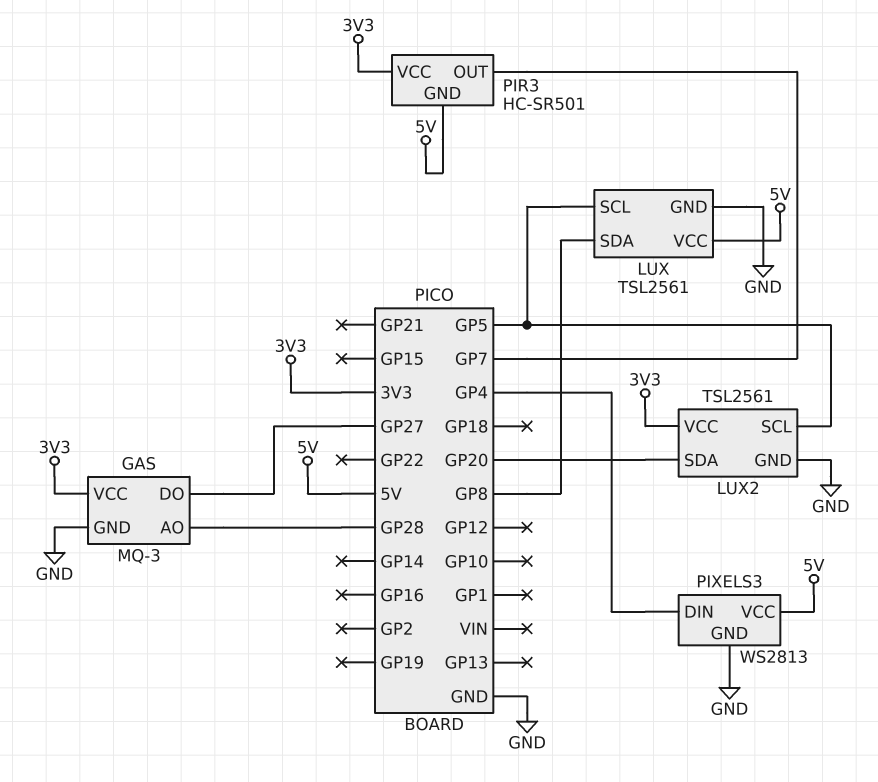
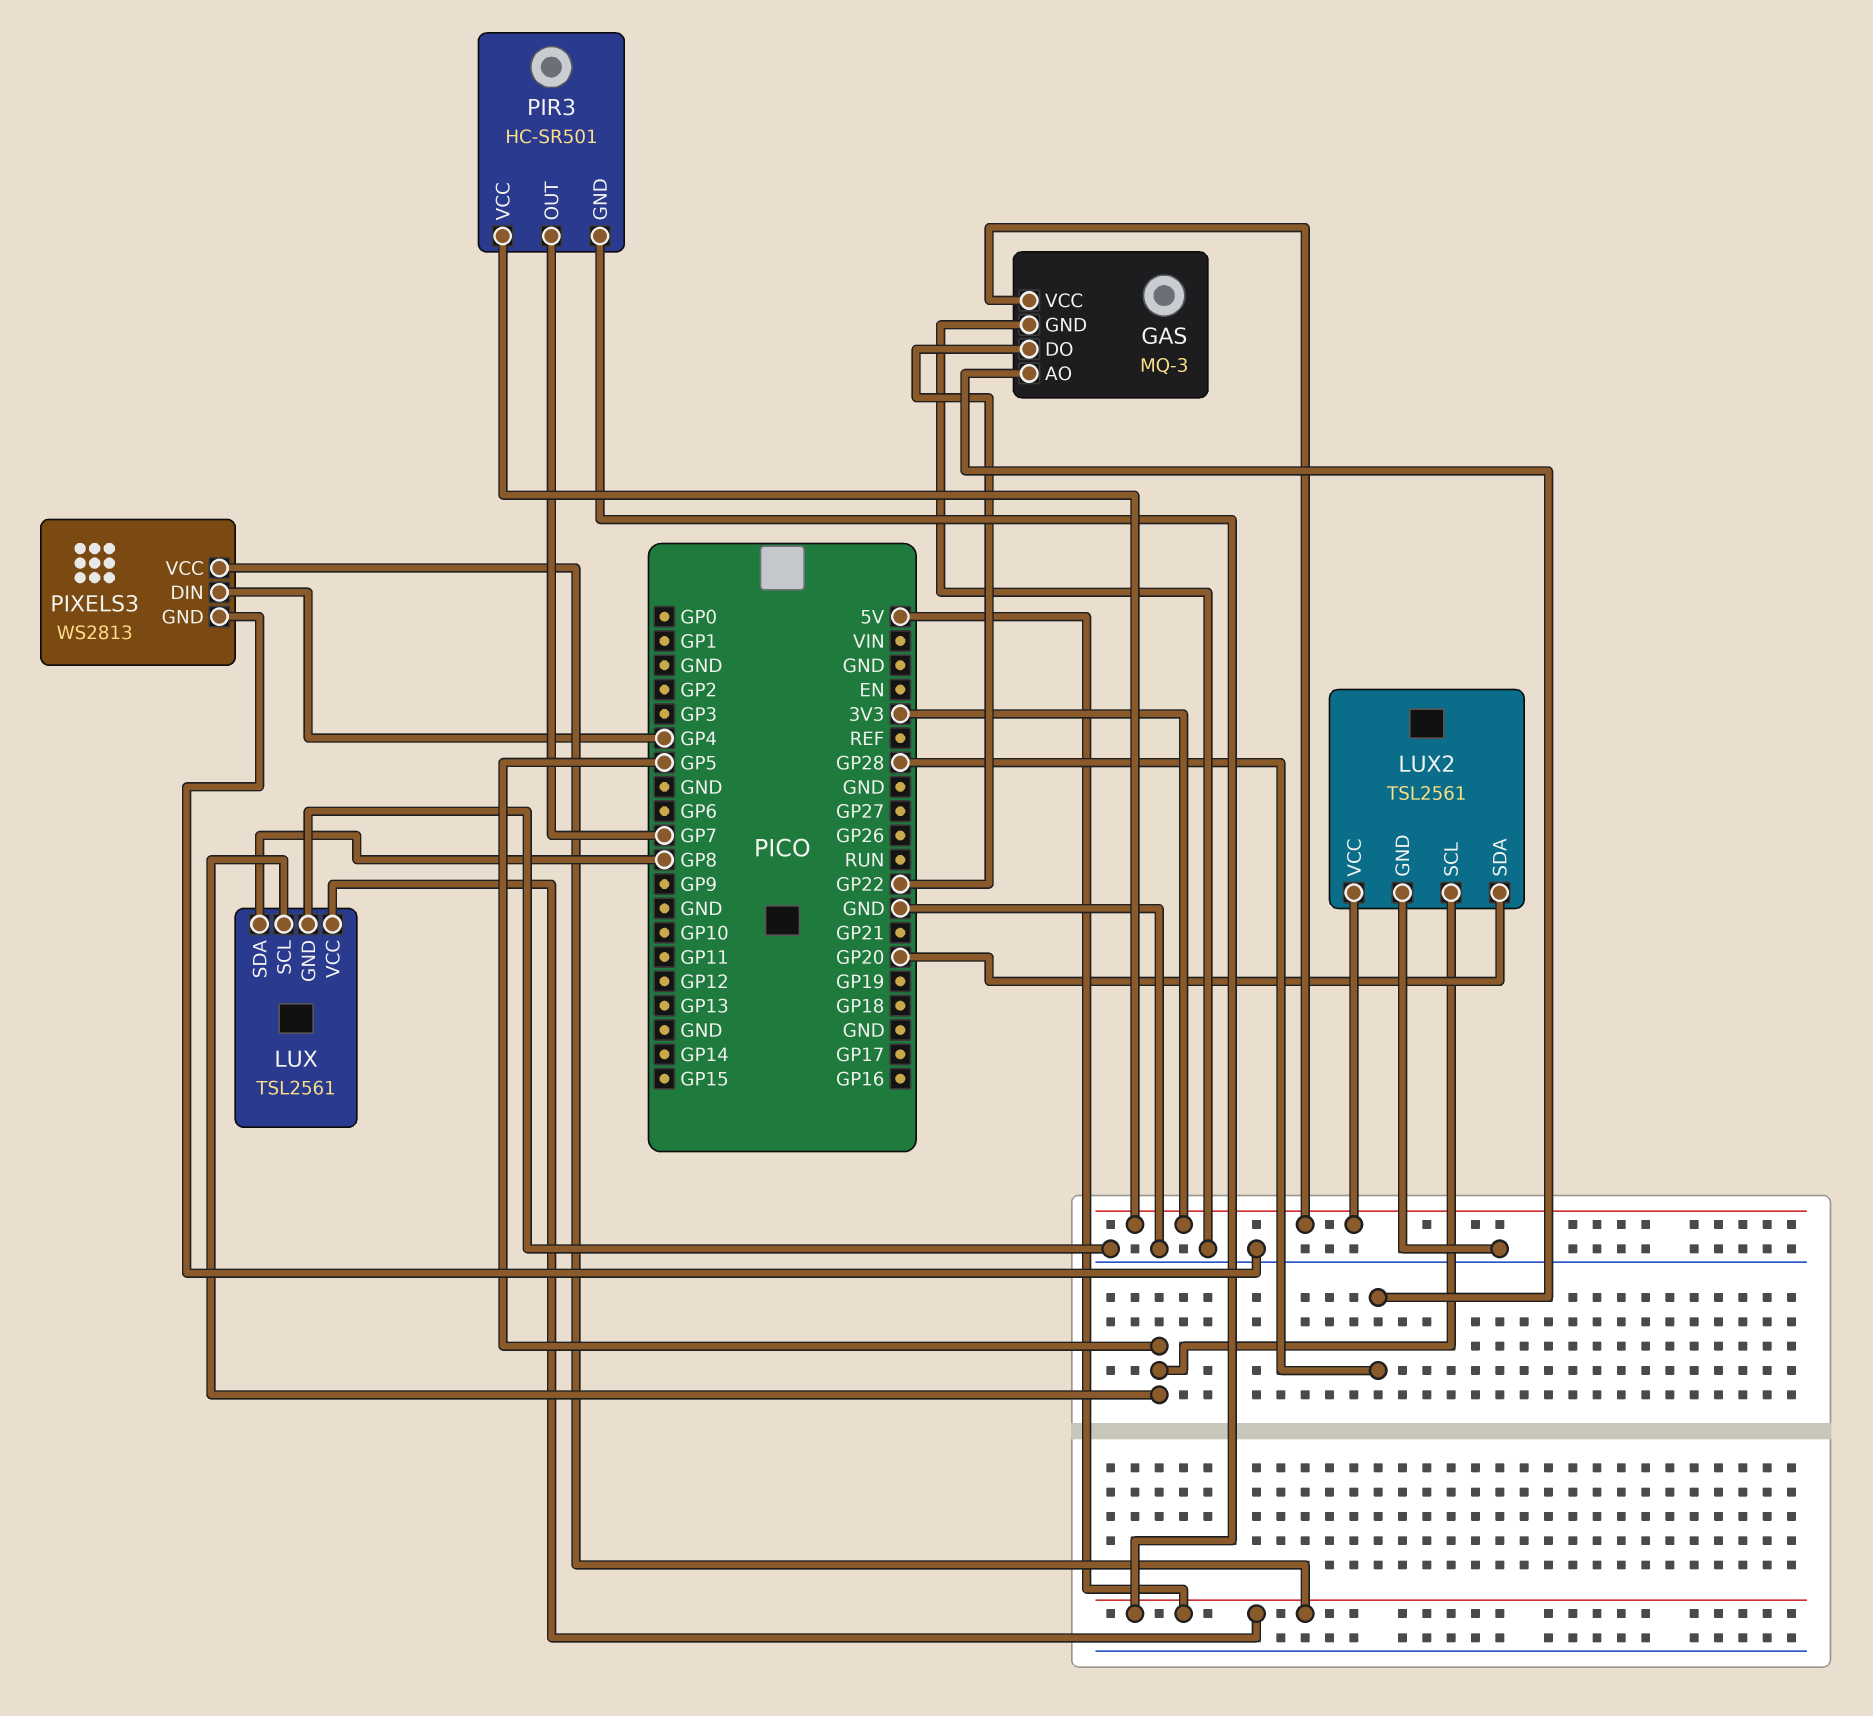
GAS pin DO: GP27 -> GP22

